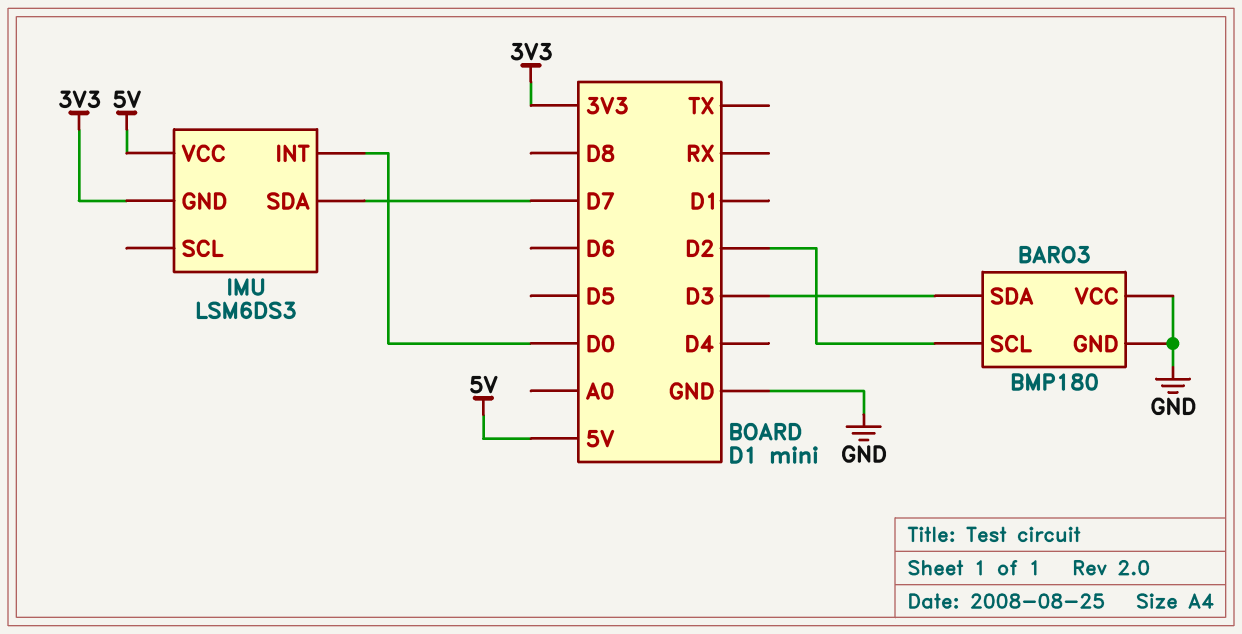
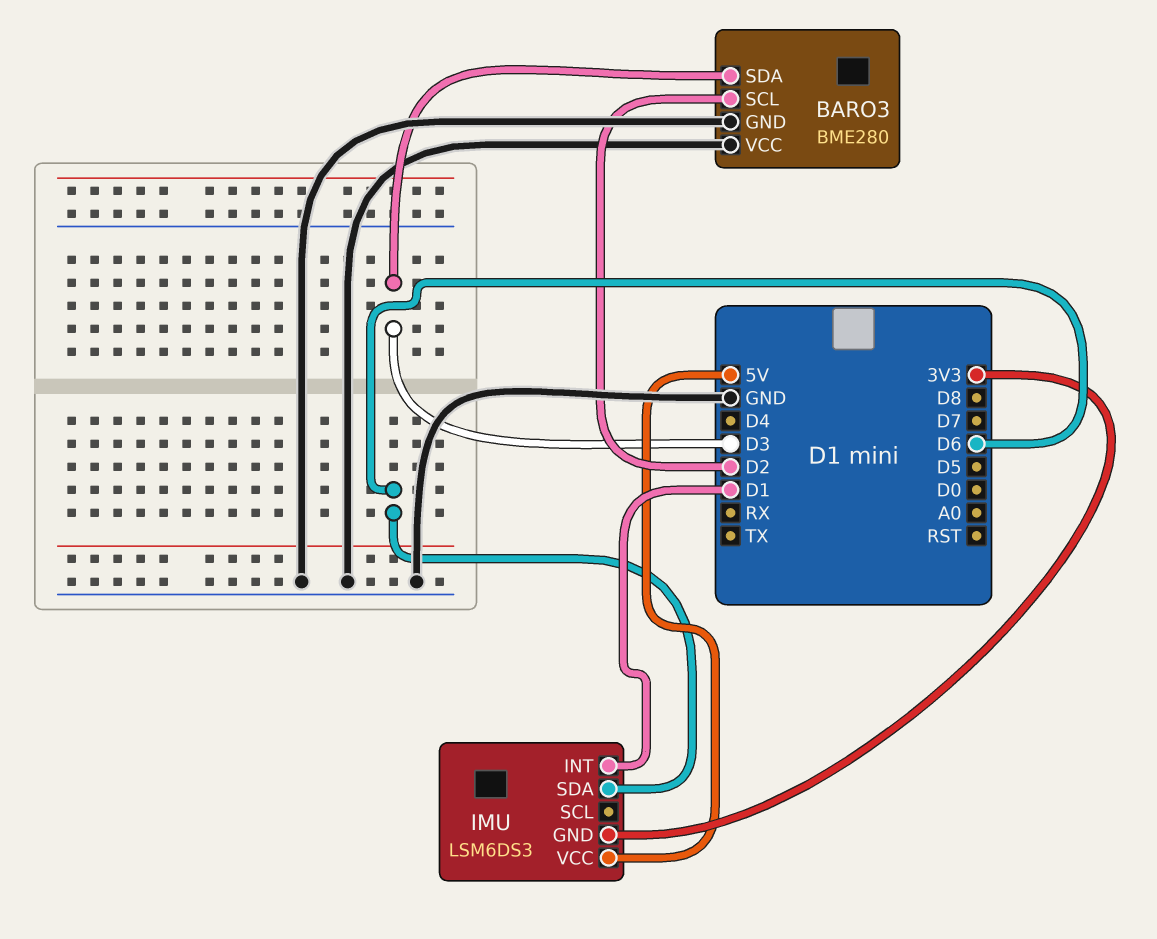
BARO3: BMP180 -> BME280
IMU pin INT: D0 -> D1
IMU pin SDA: D7 -> D6

